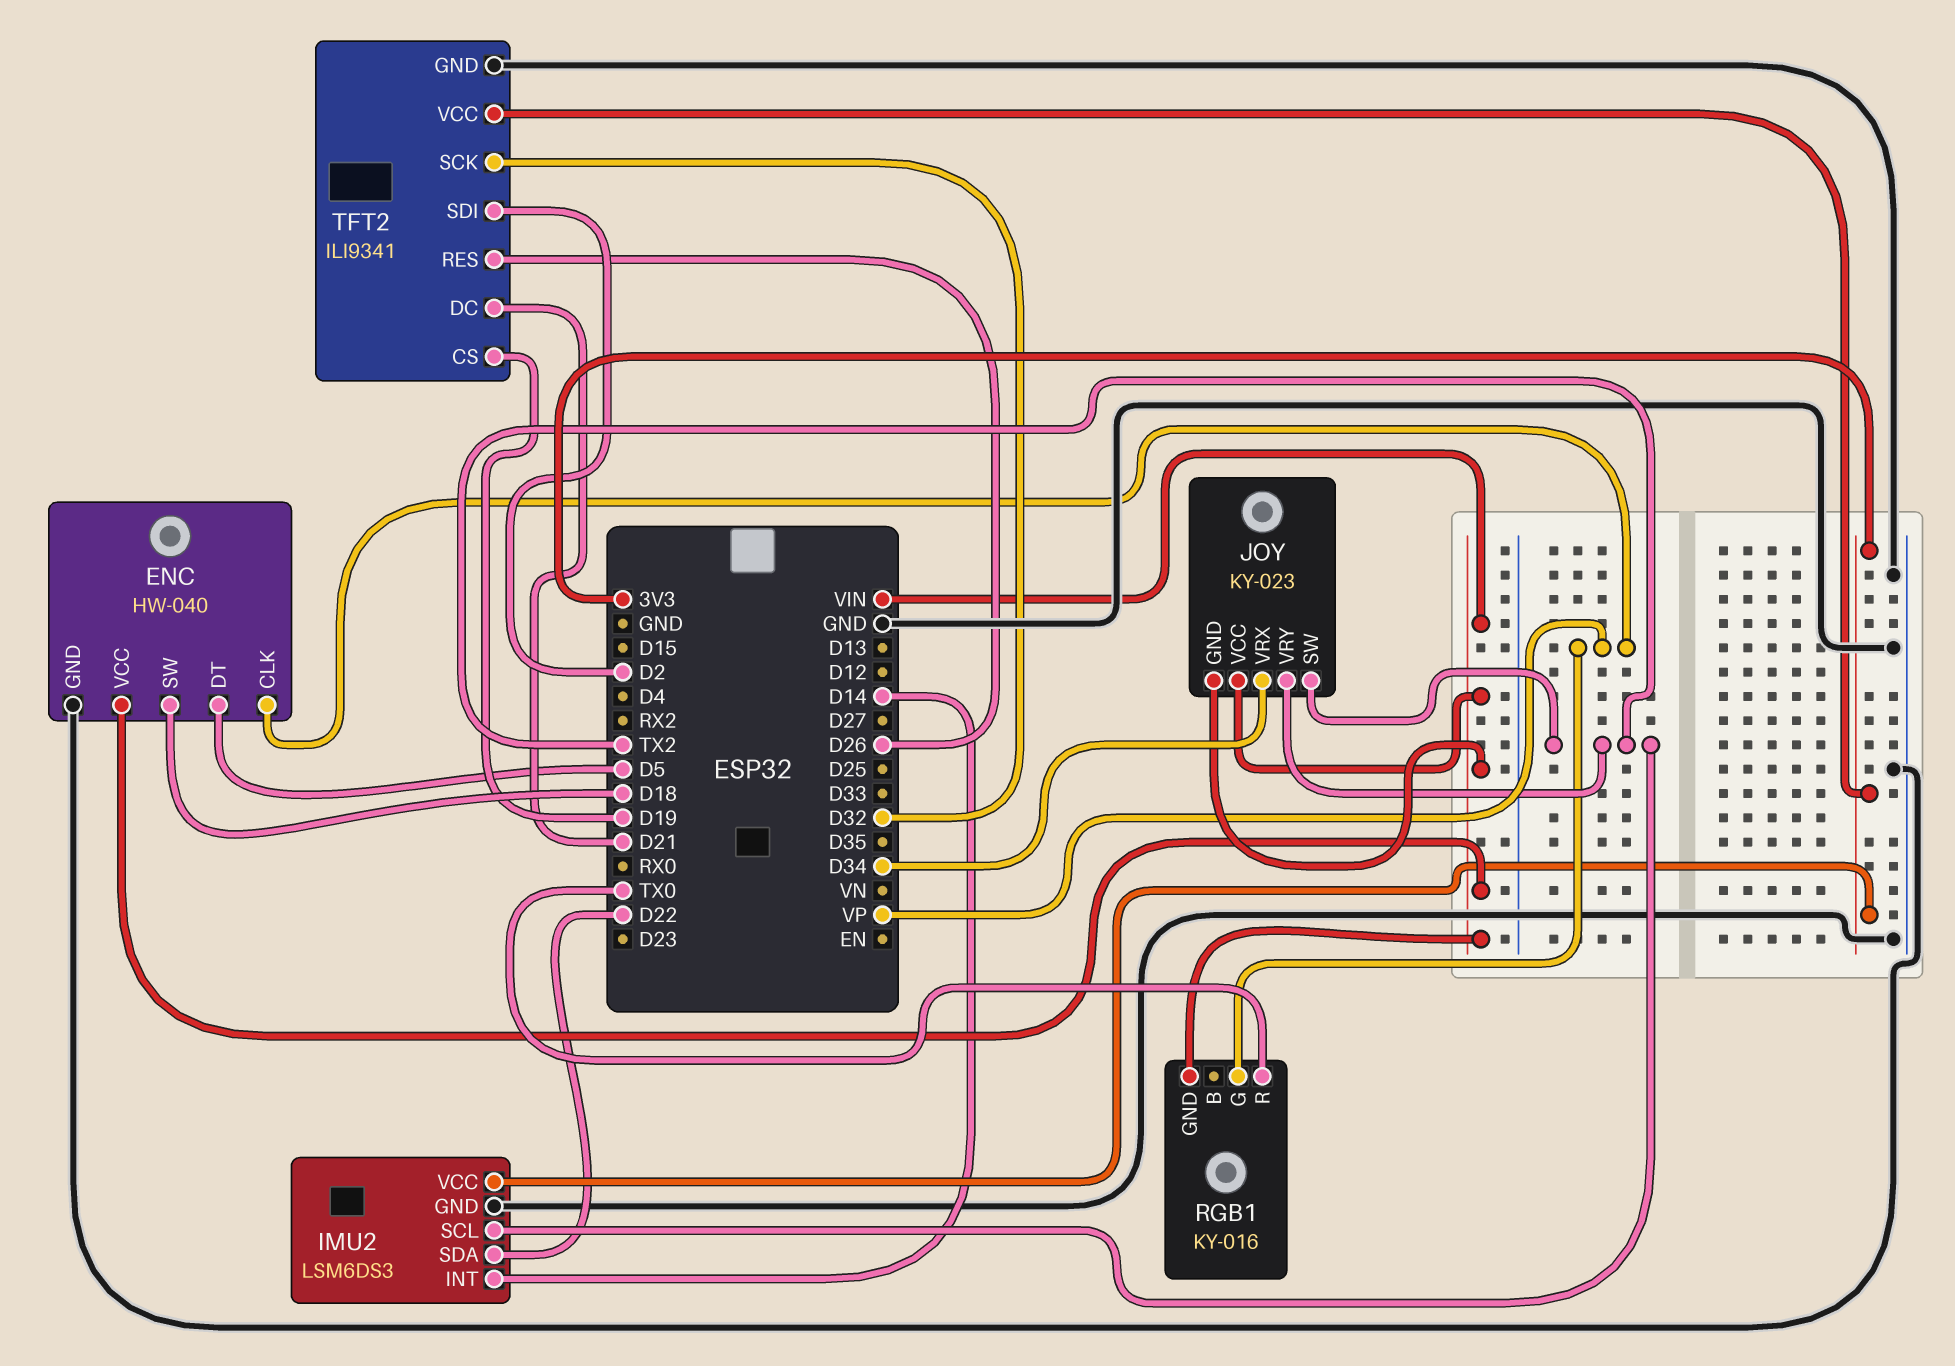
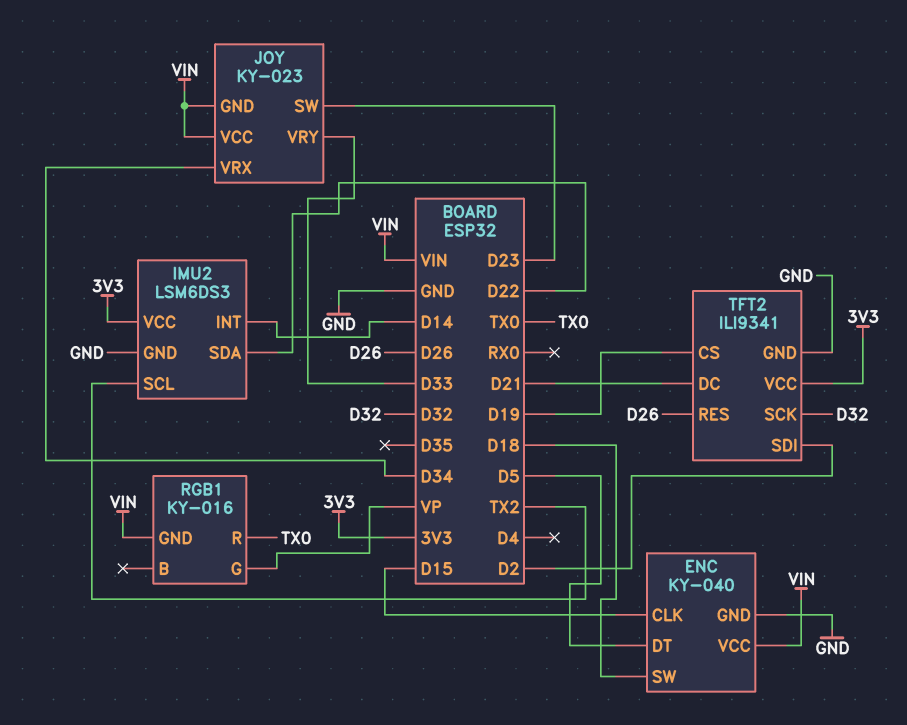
ENC: HW-040 -> KY-040
ENC pin CLK: VP -> D15
JOY pin SW: TX2 -> D23
JOY pin VRY: TX2 -> D33

